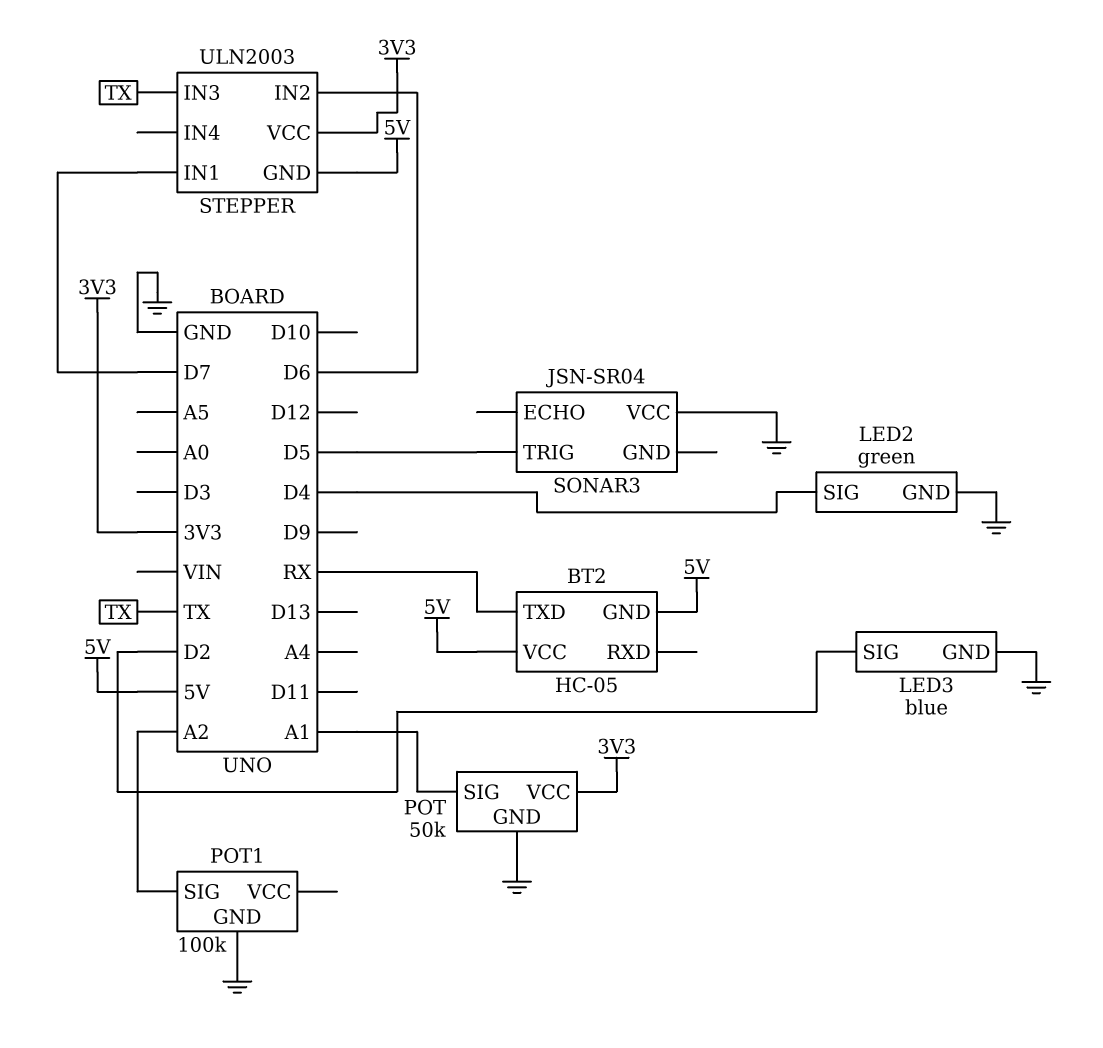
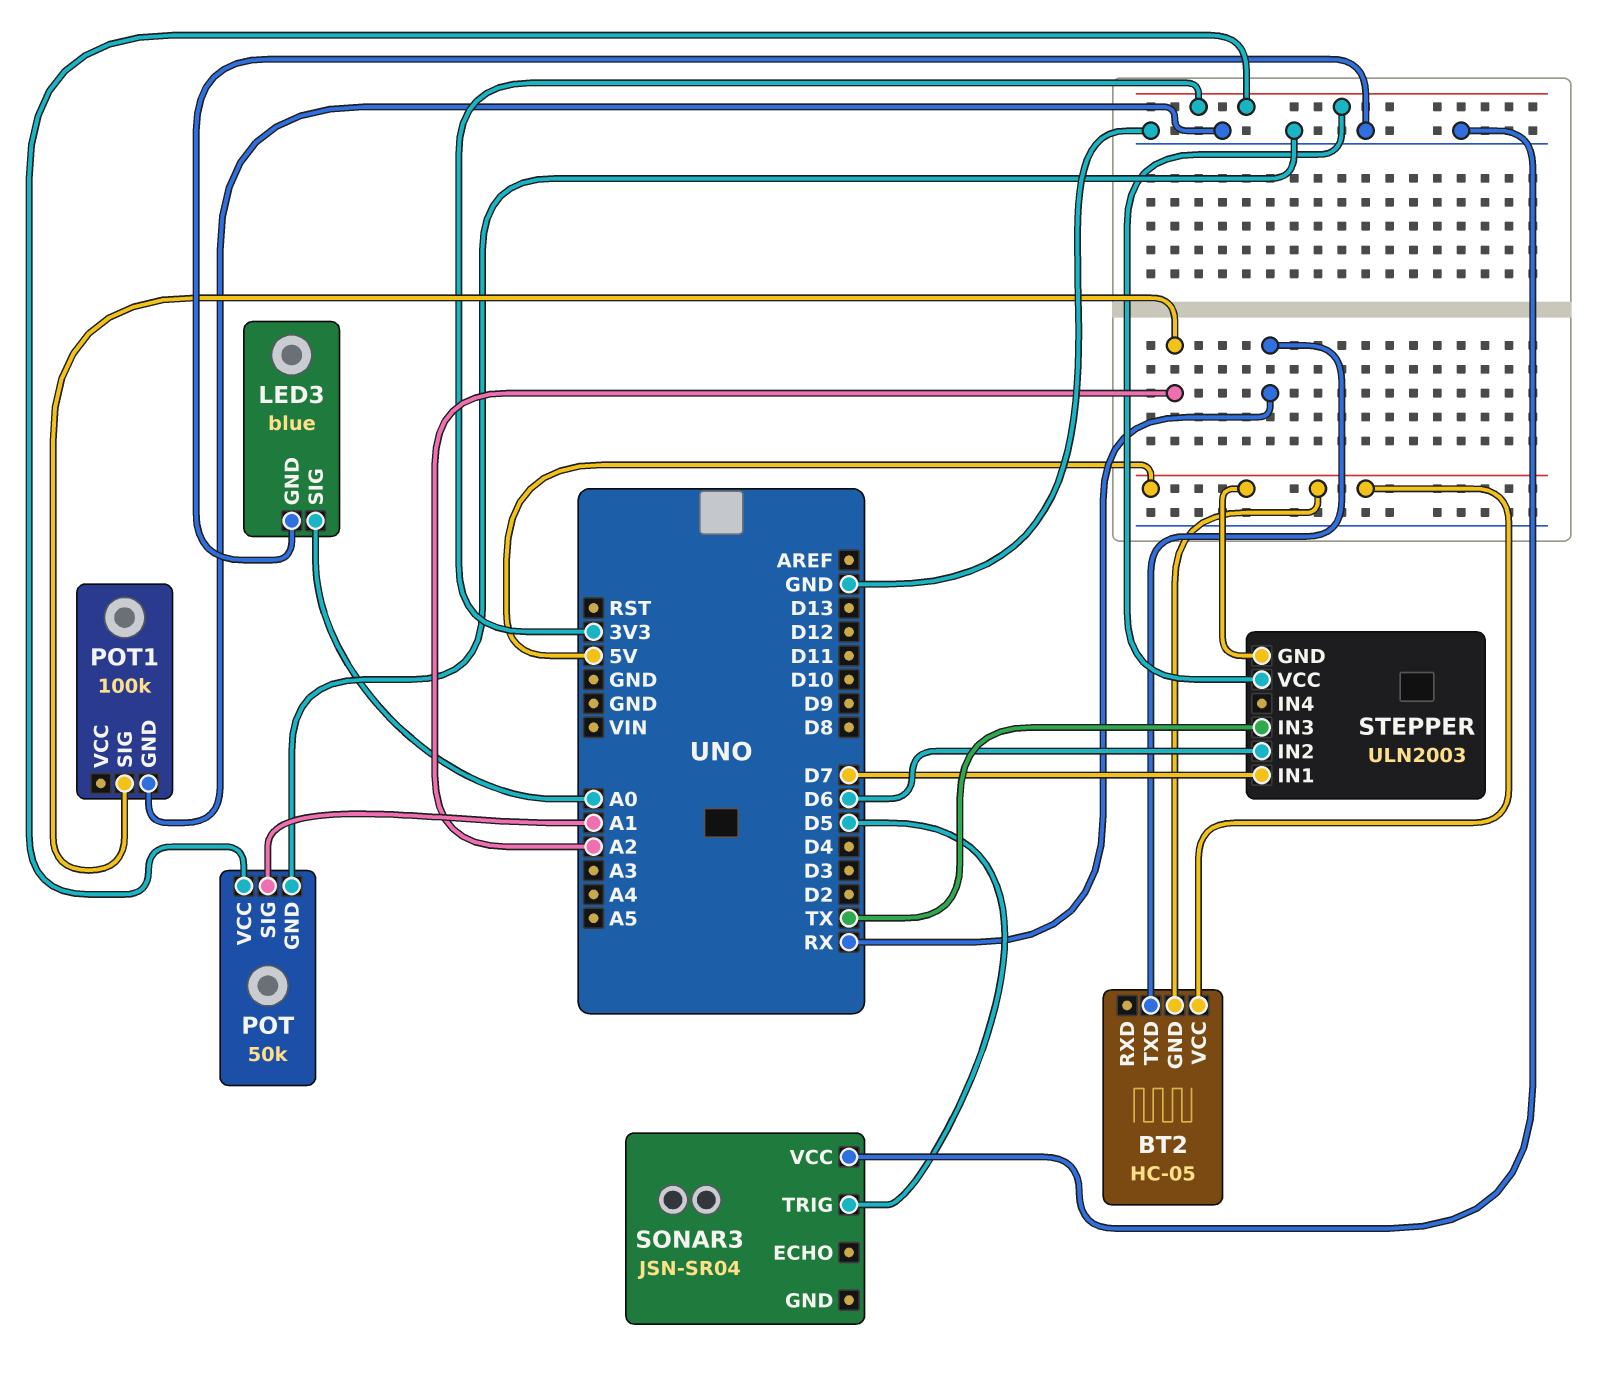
LED2: green -> none
LED2 pin GND: GND -> none
LED2 pin SIG: D4 -> none
LED3 pin SIG: D2 -> A0

